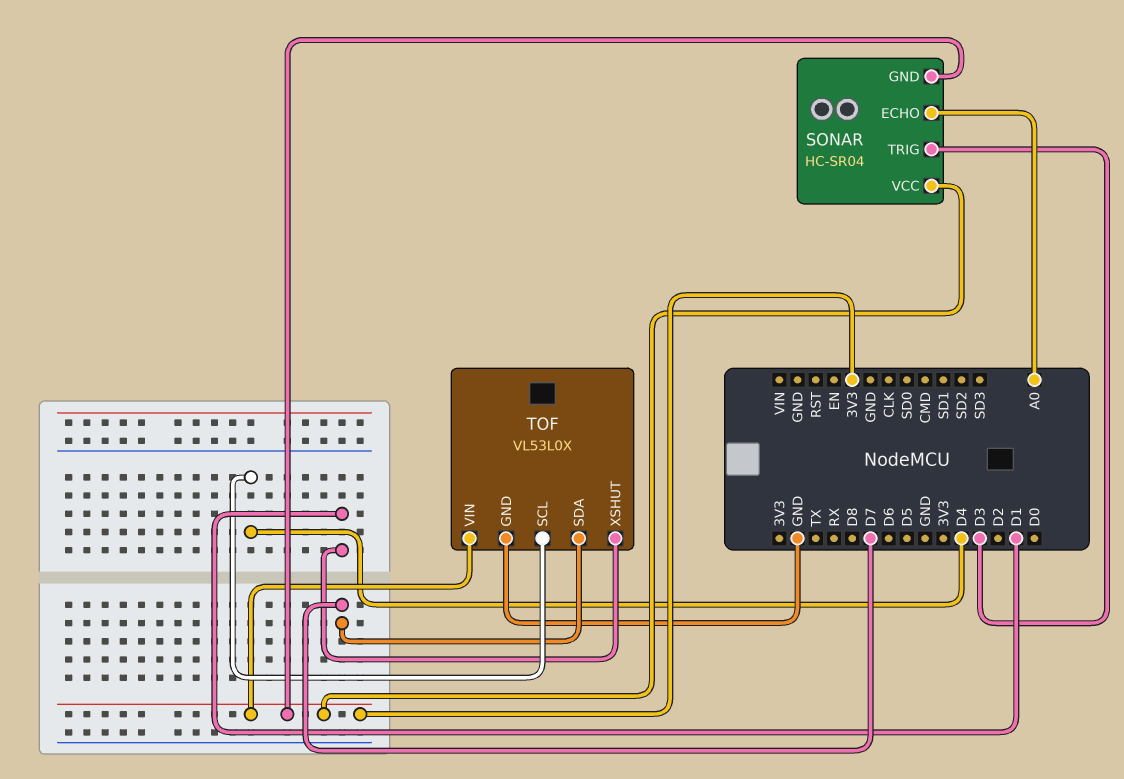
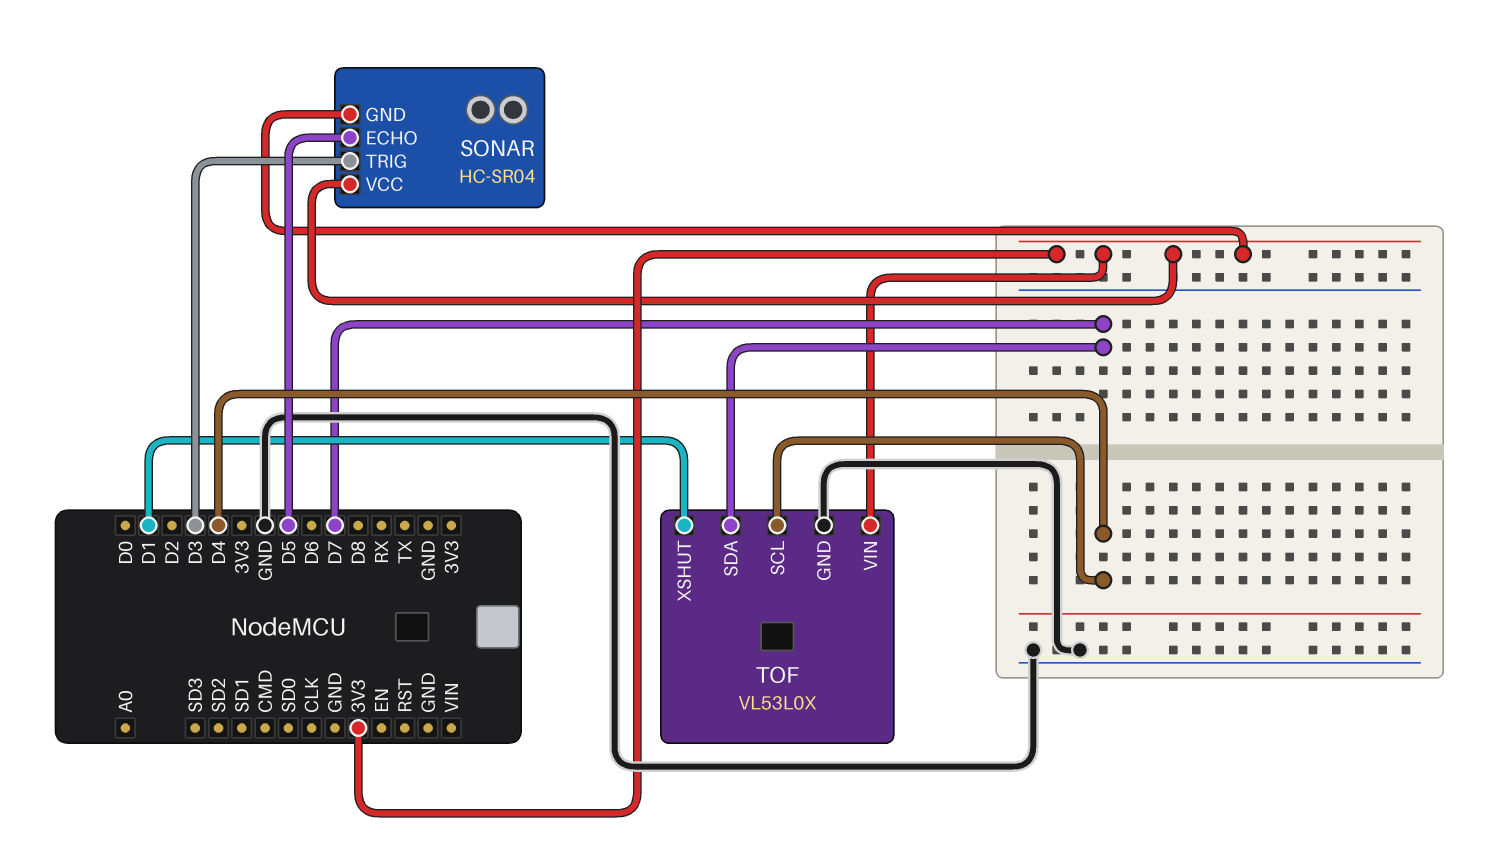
SONAR pin ECHO: A0 -> D5

